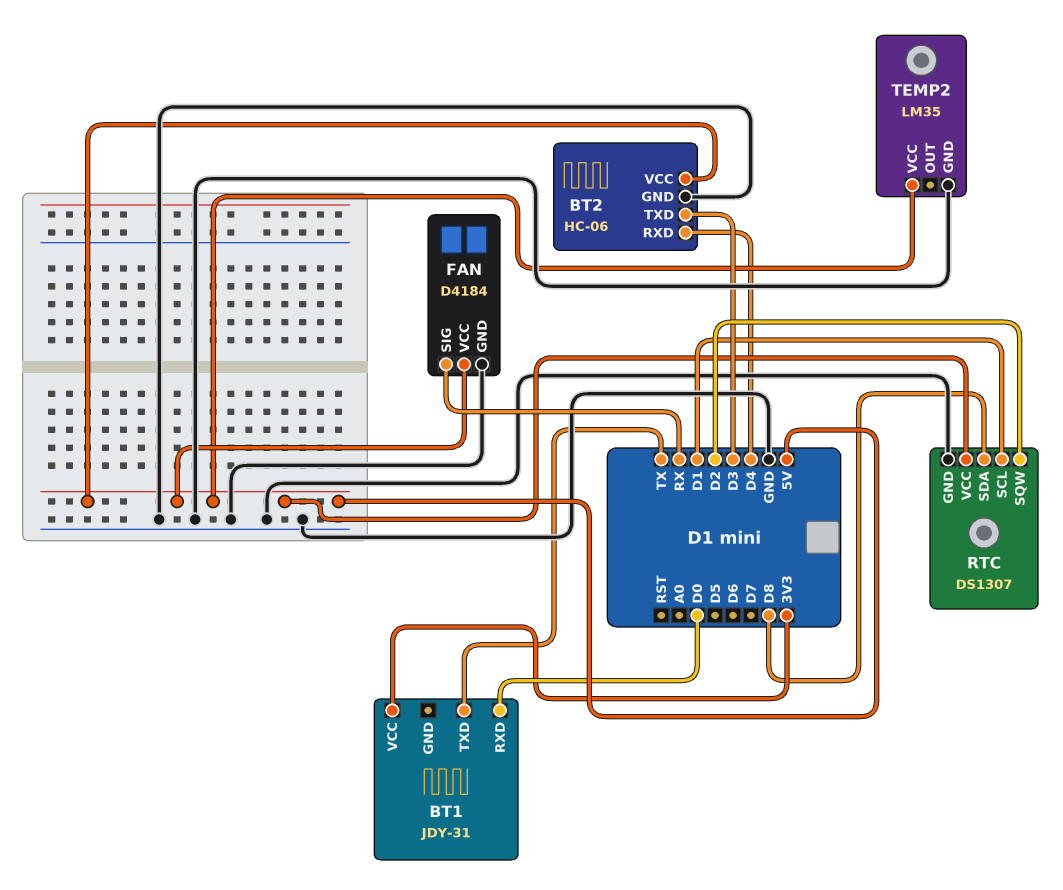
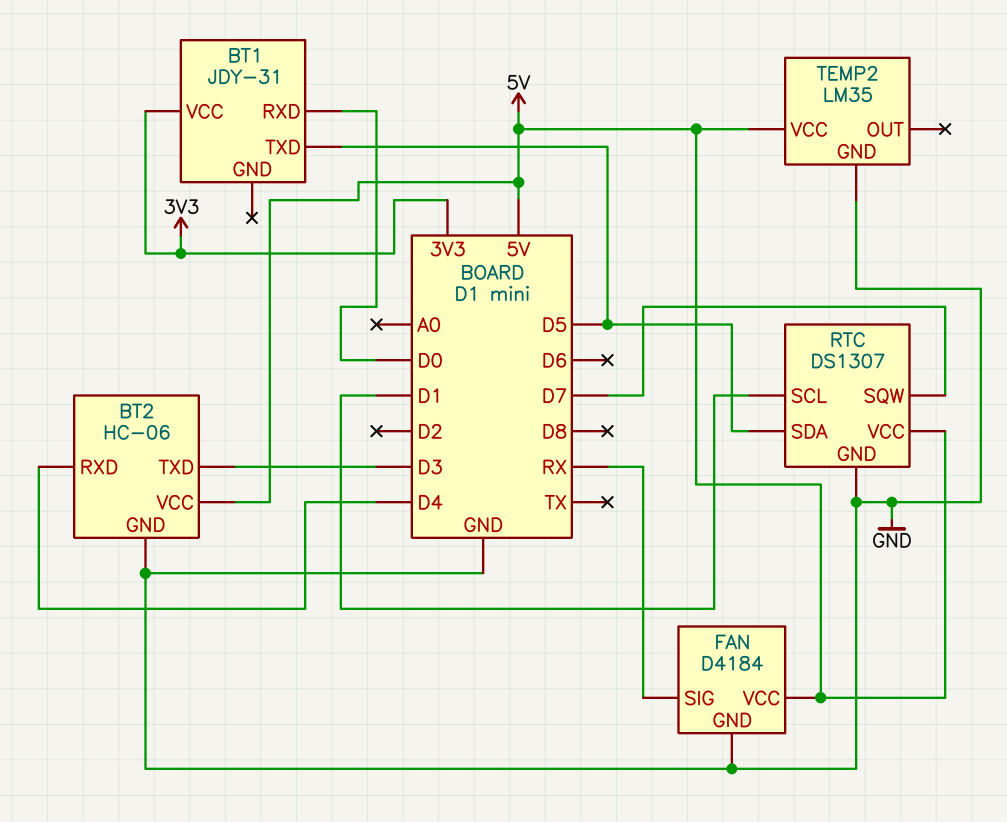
BT1 pin TXD: TX -> D5
RTC pin SDA: D8 -> D5
RTC pin SQW: D2 -> D7

